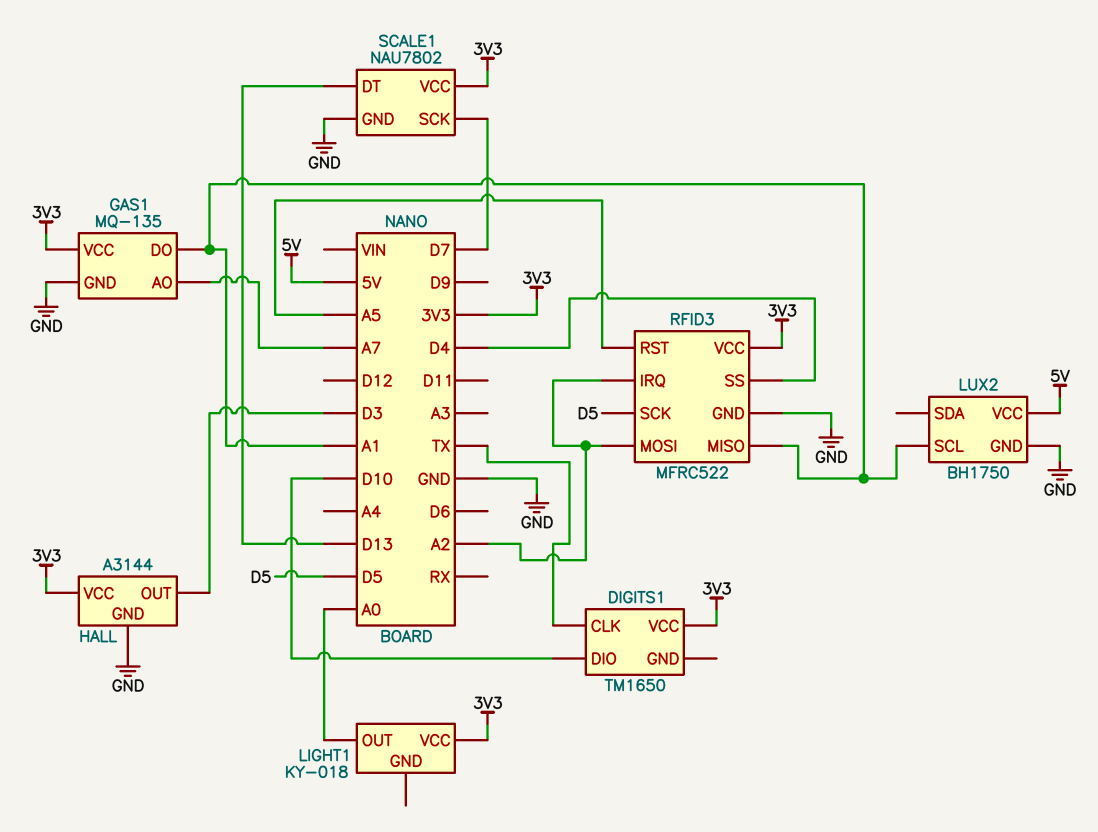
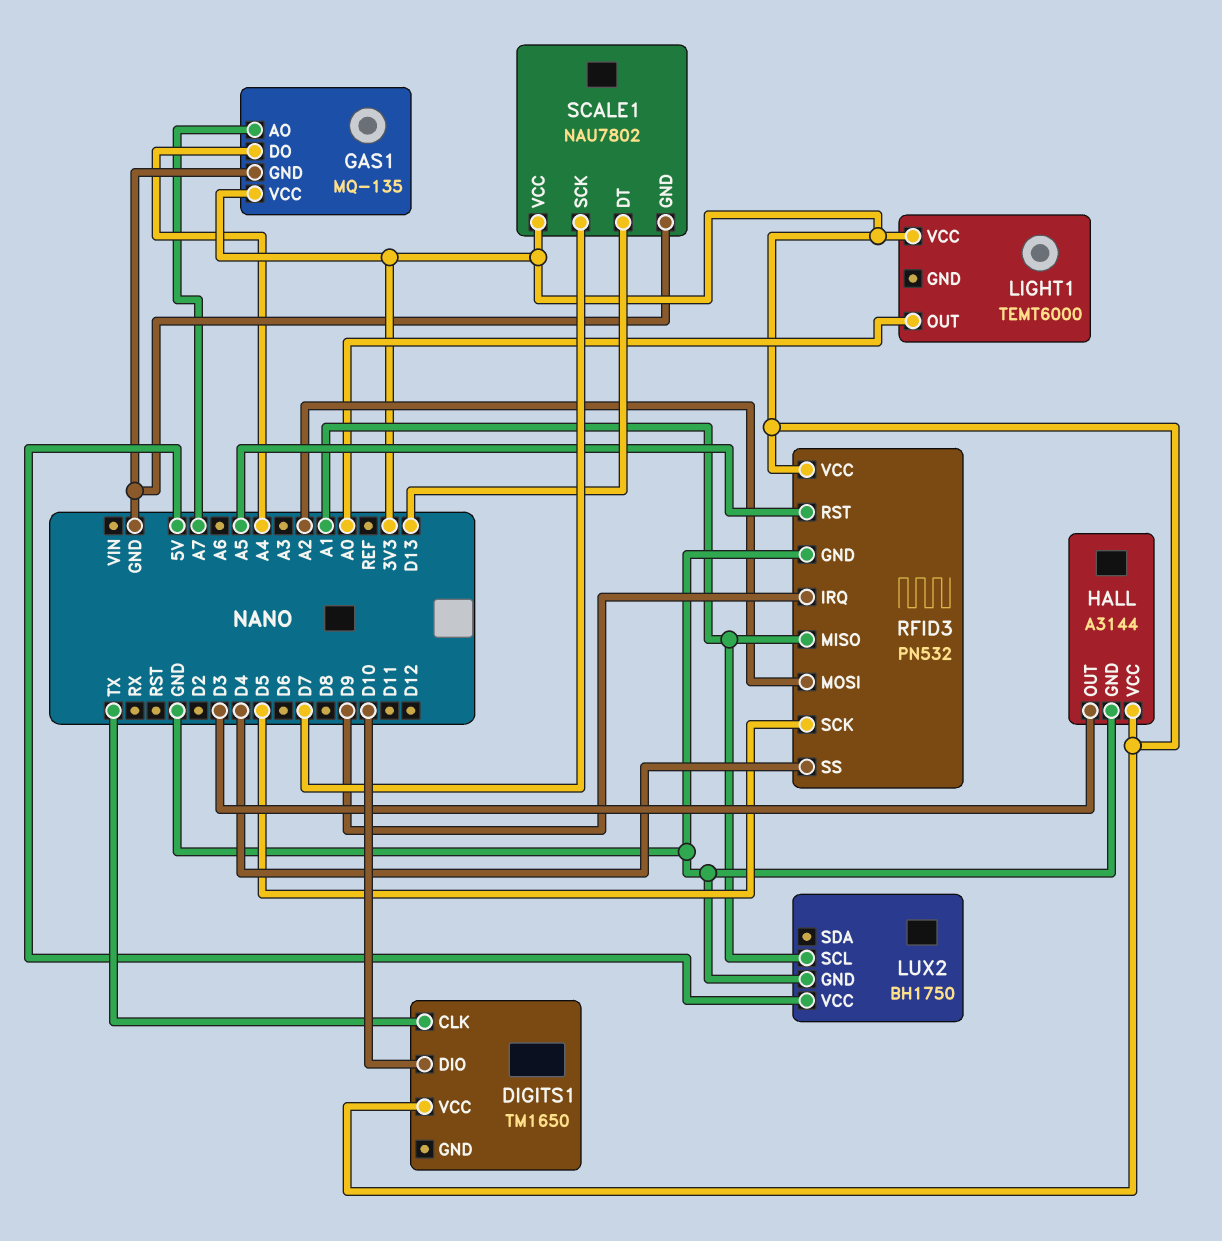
GAS1 pin DO: A1 -> A4
LIGHT1: KY-018 -> TEMT6000
RFID3: MFRC522 -> PN532
RFID3 pin IRQ: A2 -> D9

